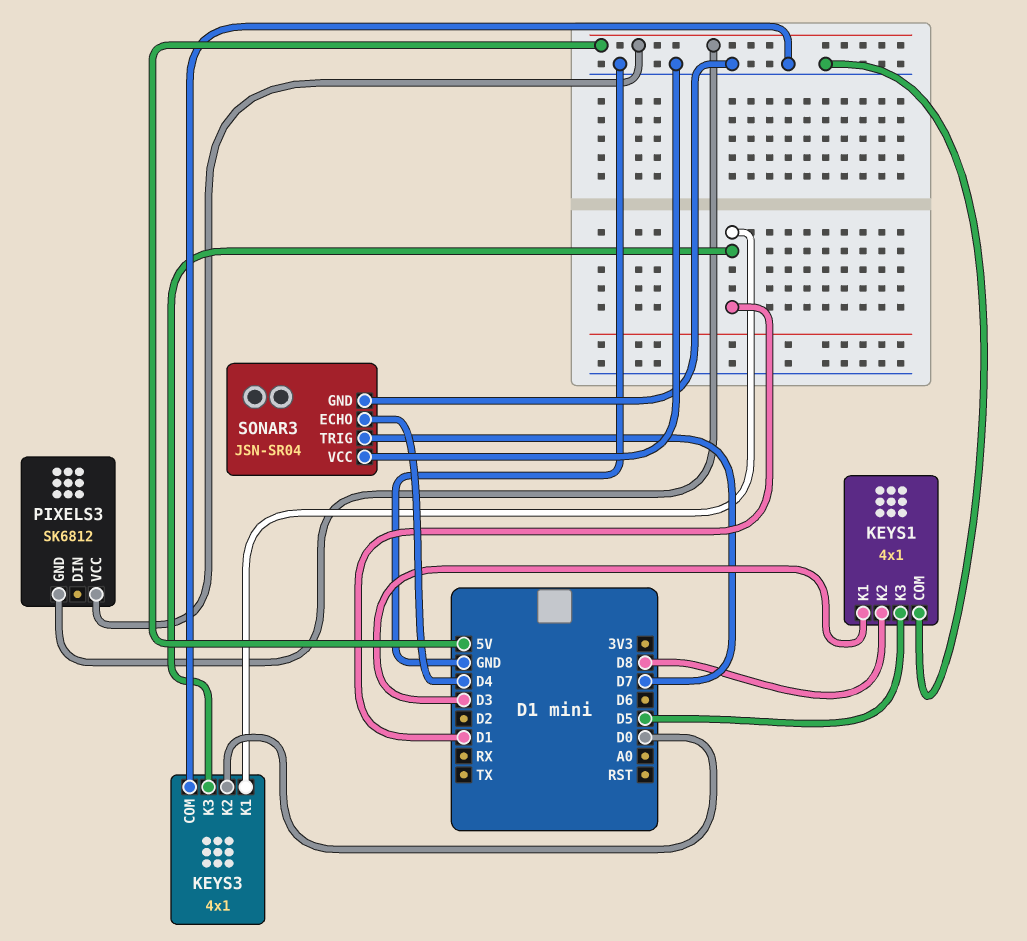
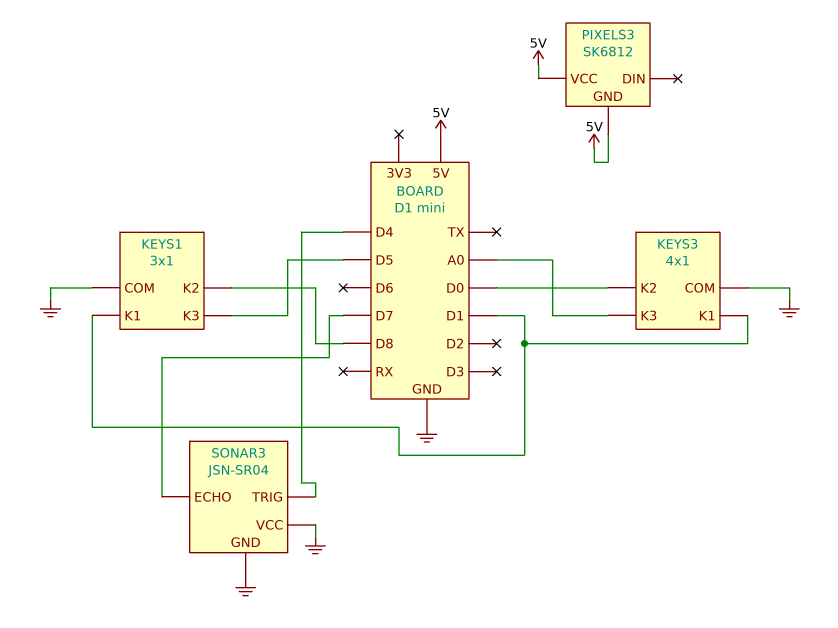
KEYS1: 4x1 -> 3x1
KEYS1 pin K1: D3 -> D1
KEYS3 pin K3: D1 -> A0
SONAR3 pin ECHO: D4 -> D7
SONAR3 pin TRIG: D7 -> D4

